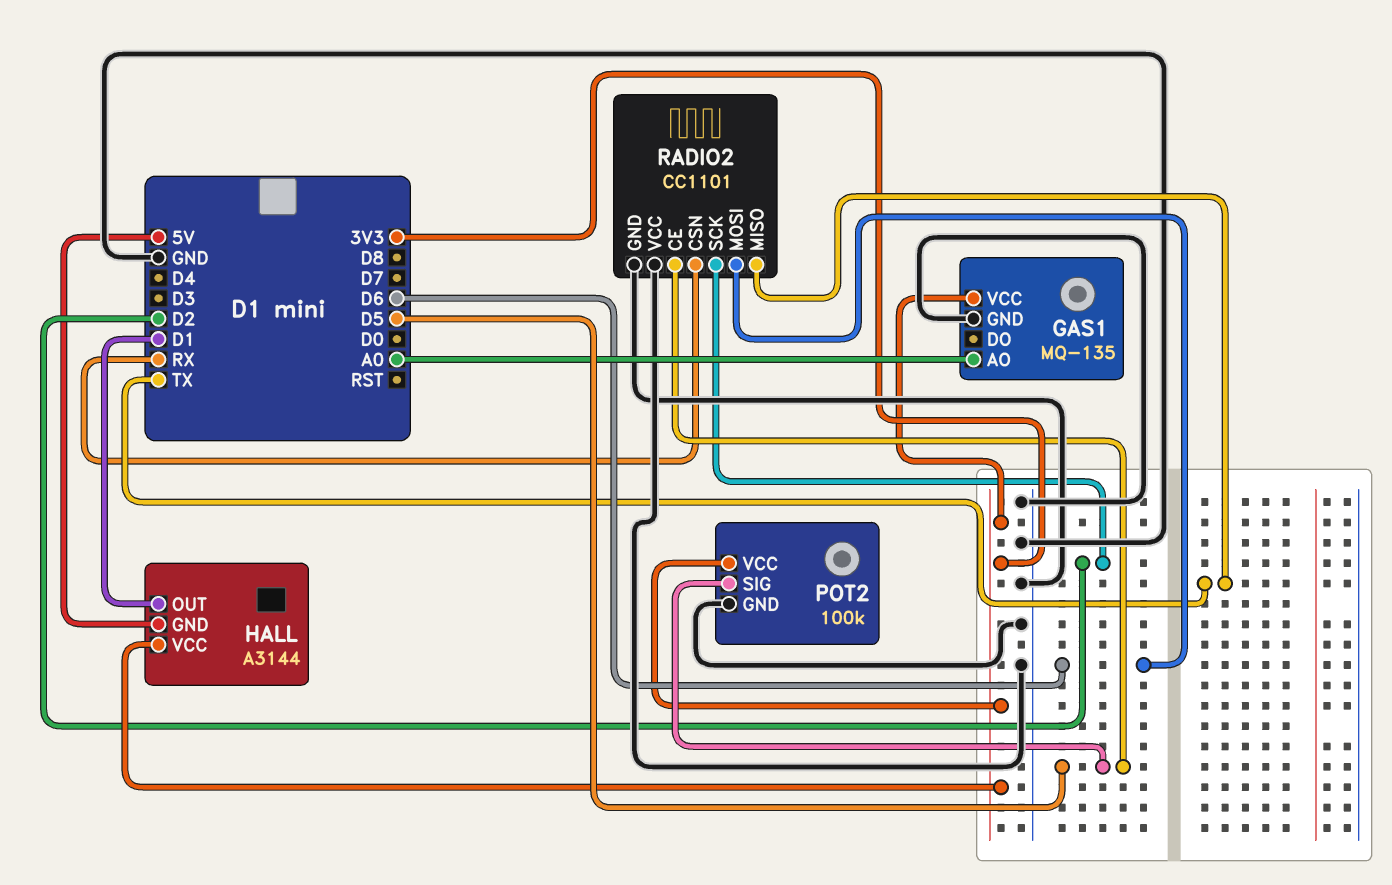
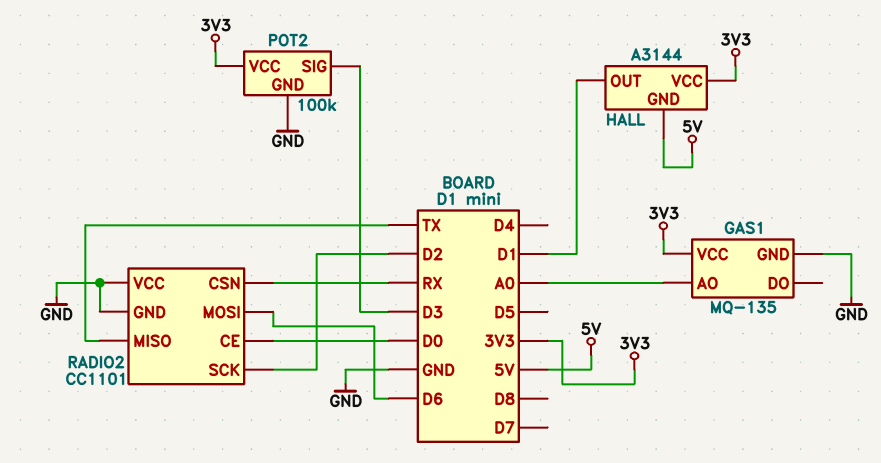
POT2 pin SIG: D5 -> D3
RADIO2 pin CE: D5 -> D0

